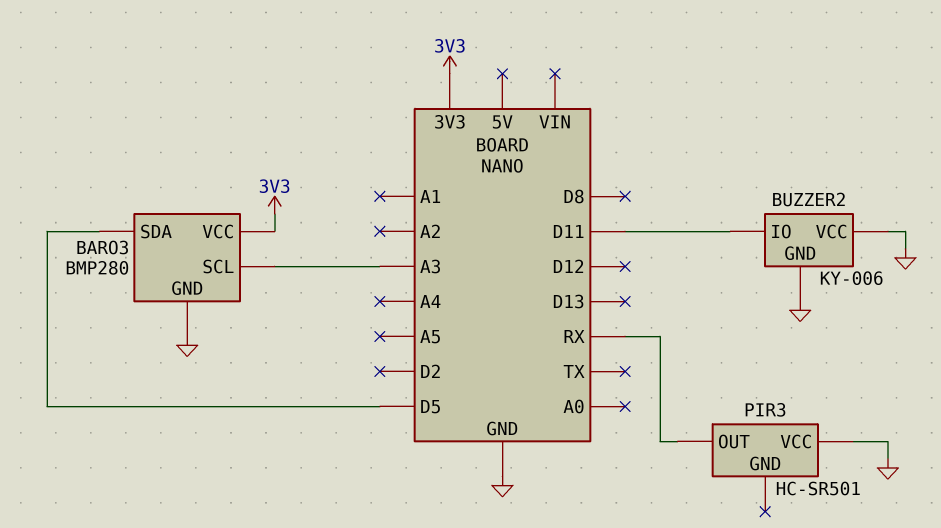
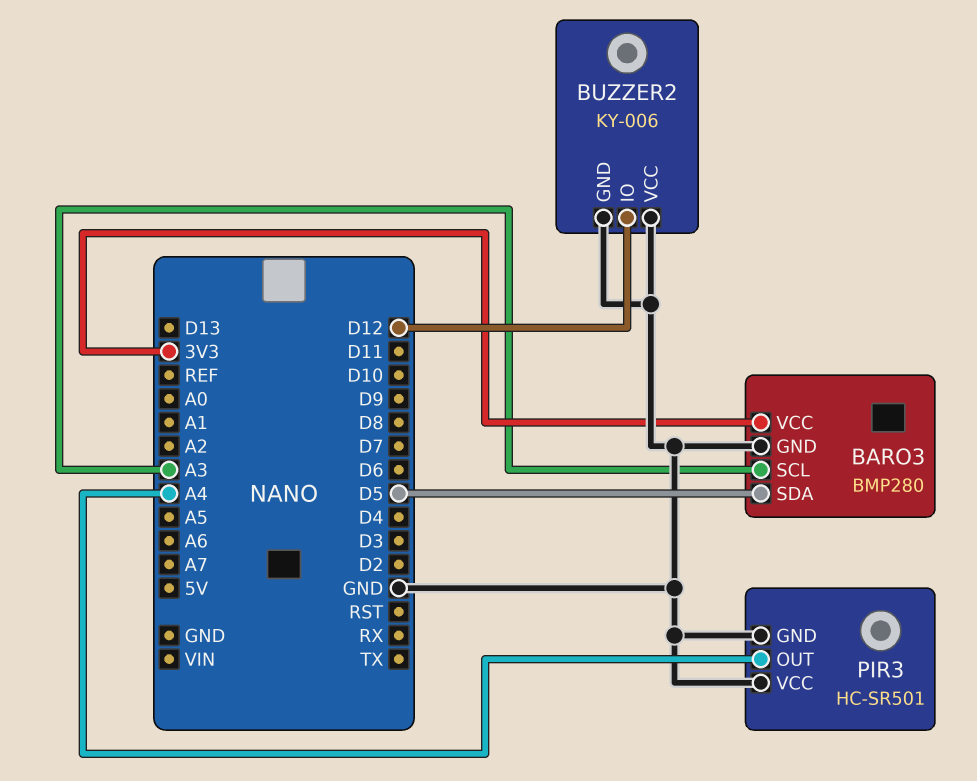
BUZZER2 pin IO: D11 -> D12
PIR3 pin GND: none -> GND
PIR3 pin OUT: RX -> A4

